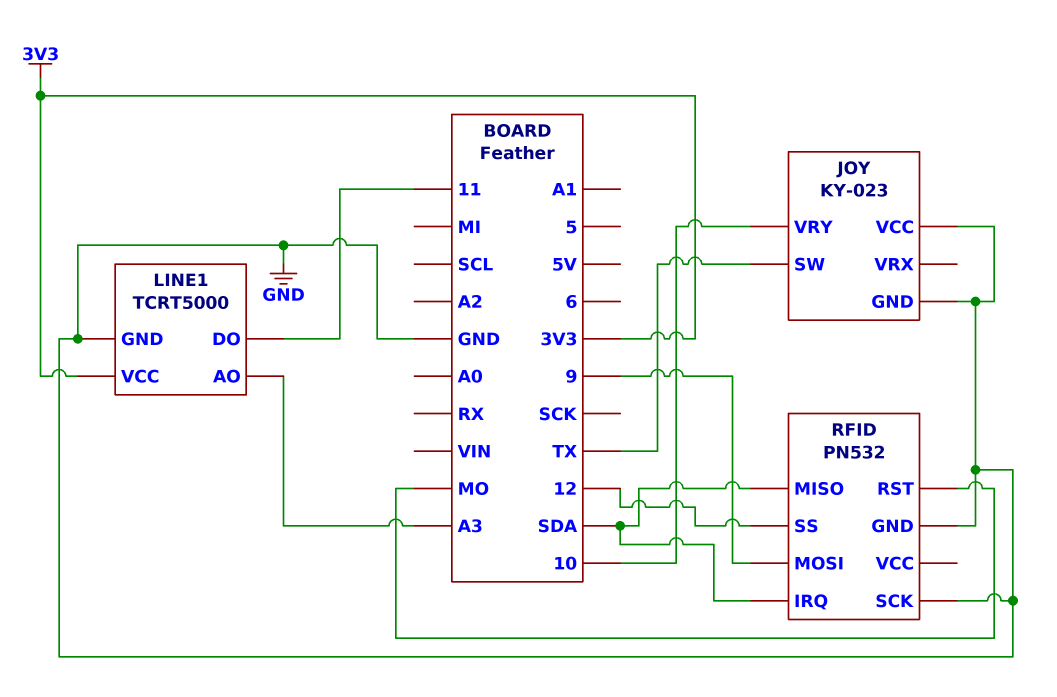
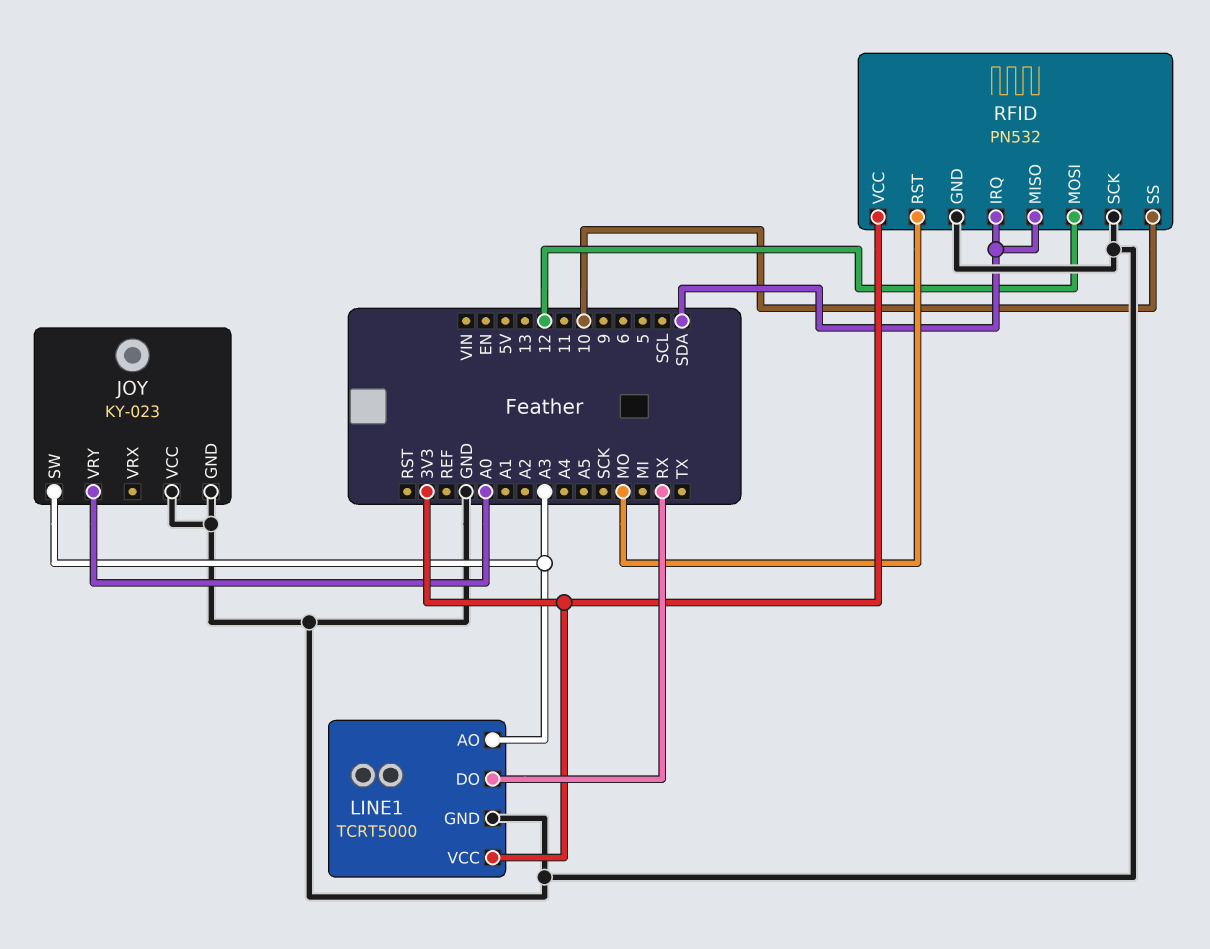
JOY pin SW: TX -> A3
JOY pin VRY: 10 -> A0
LINE1 pin DO: 11 -> RX
RFID pin MOSI: 9 -> 12
RFID pin SS: 12 -> 10
RFID pin VCC: none -> 3V3

